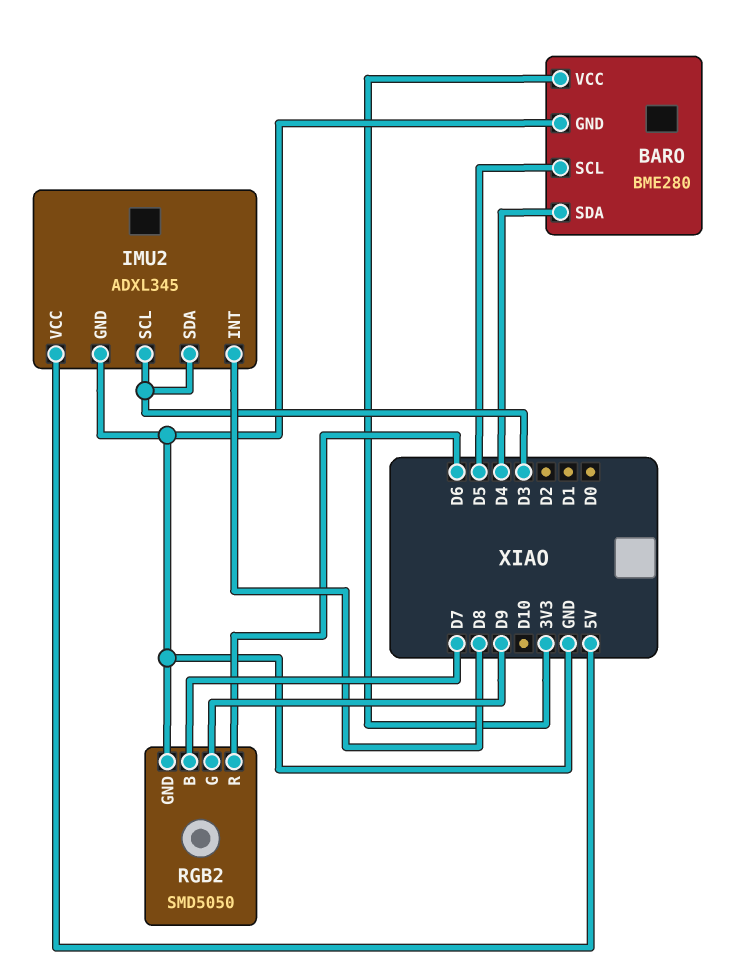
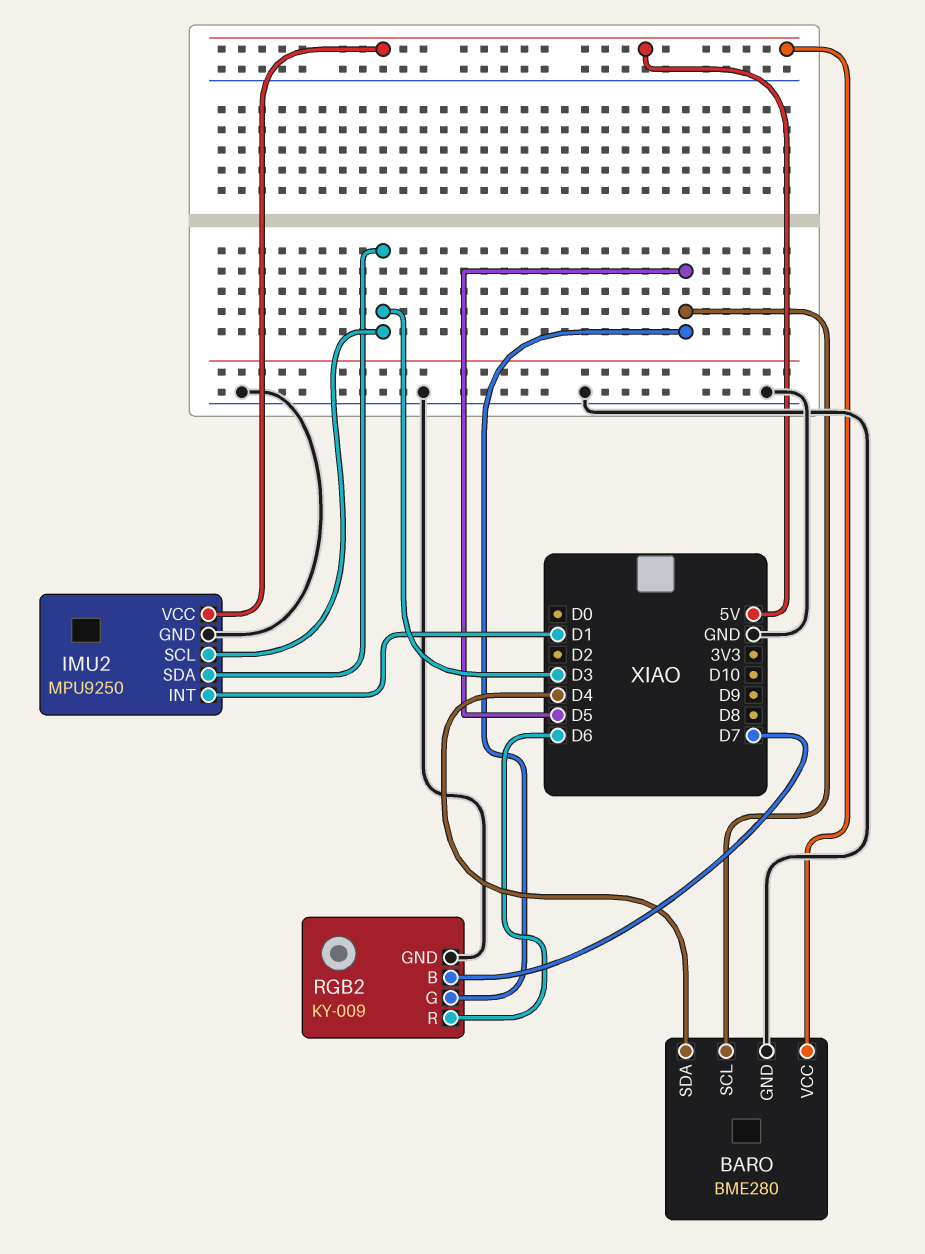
BARO pin VCC: 3V3 -> 5V
IMU2: ADXL345 -> MPU9250
IMU2 pin INT: D8 -> D1
RGB2: SMD5050 -> KY-009
RGB2 pin G: D9 -> D5

